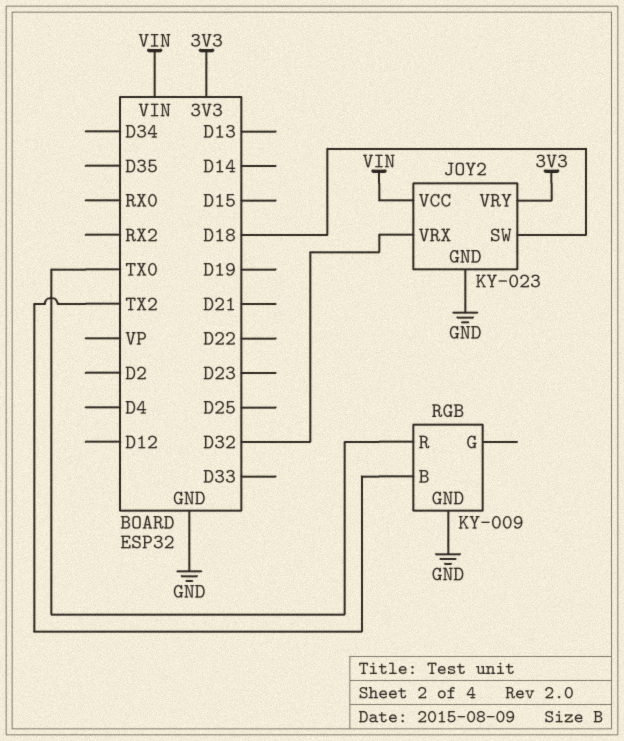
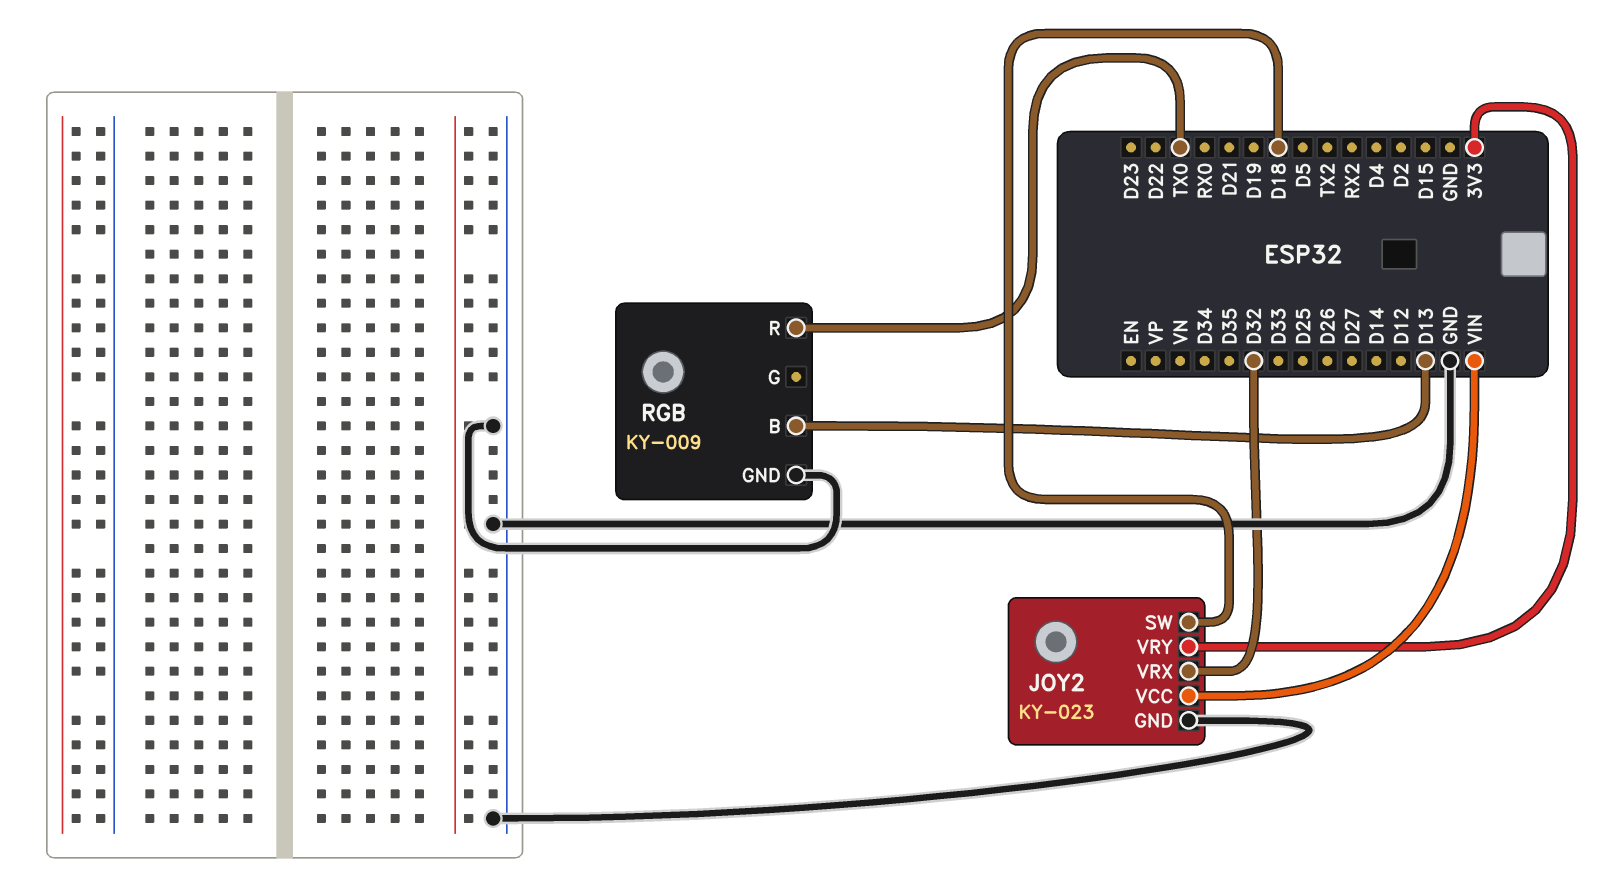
RGB pin B: TX2 -> D13

